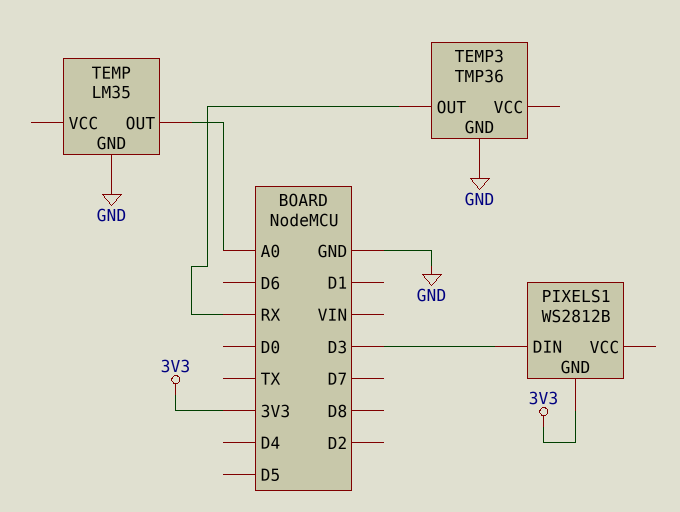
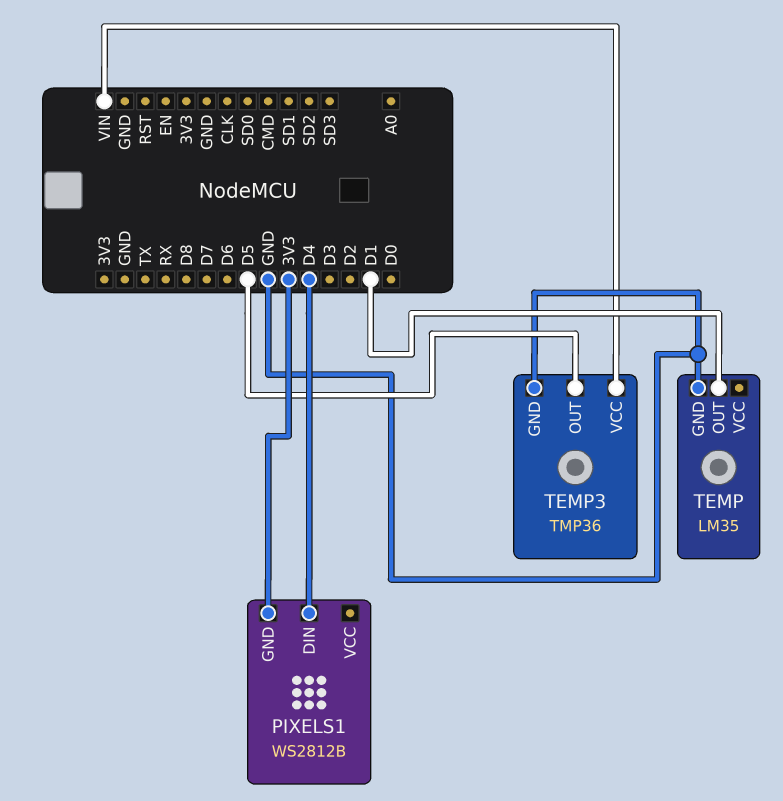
PIXELS1 pin DIN: D3 -> D4
TEMP pin OUT: A0 -> D1
TEMP3 pin OUT: RX -> D5
TEMP3 pin VCC: none -> VIN

